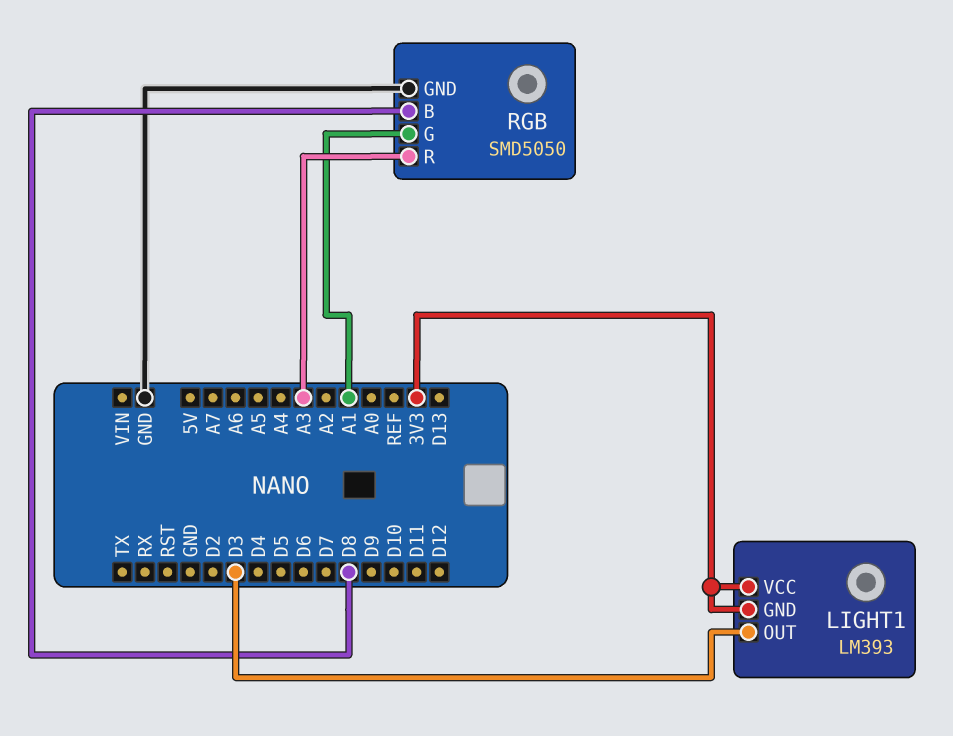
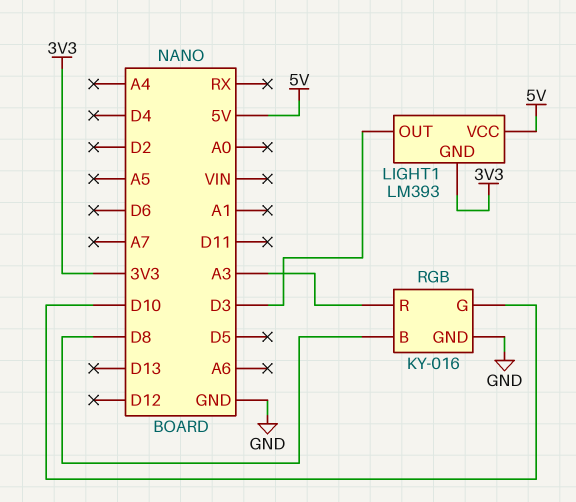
LIGHT1 pin VCC: 3V3 -> 5V
RGB: SMD5050 -> KY-016
RGB pin G: A1 -> D10

